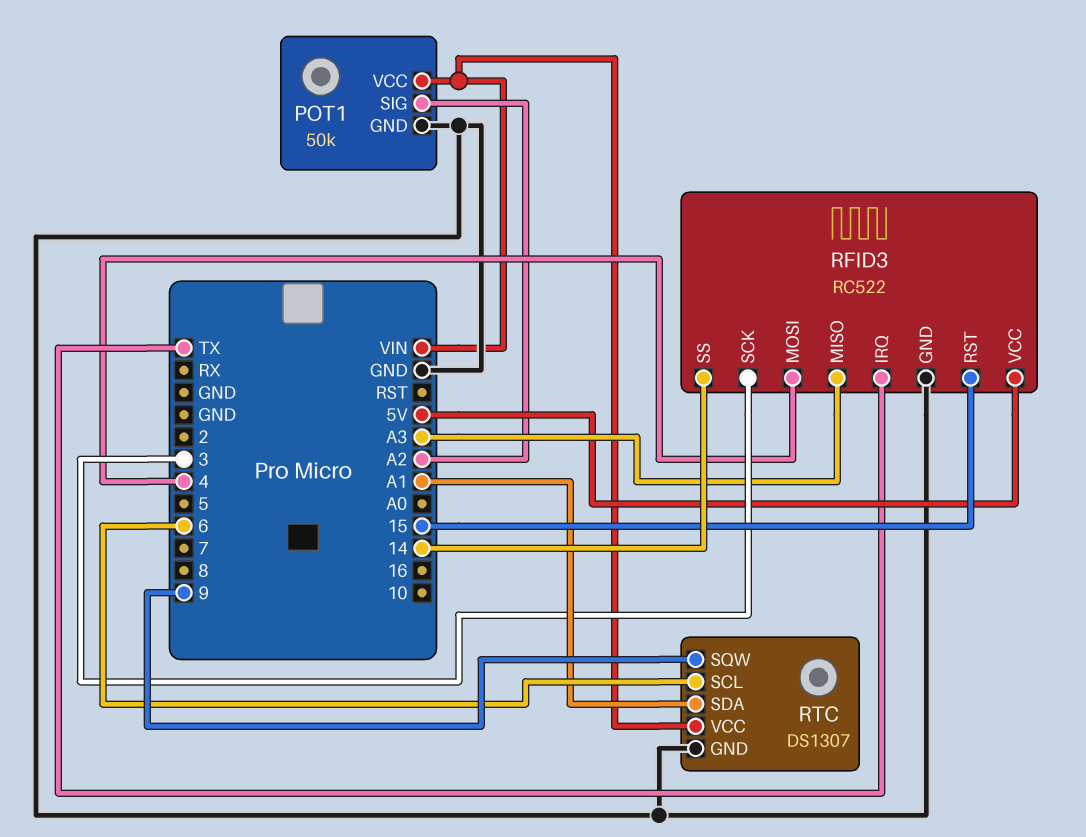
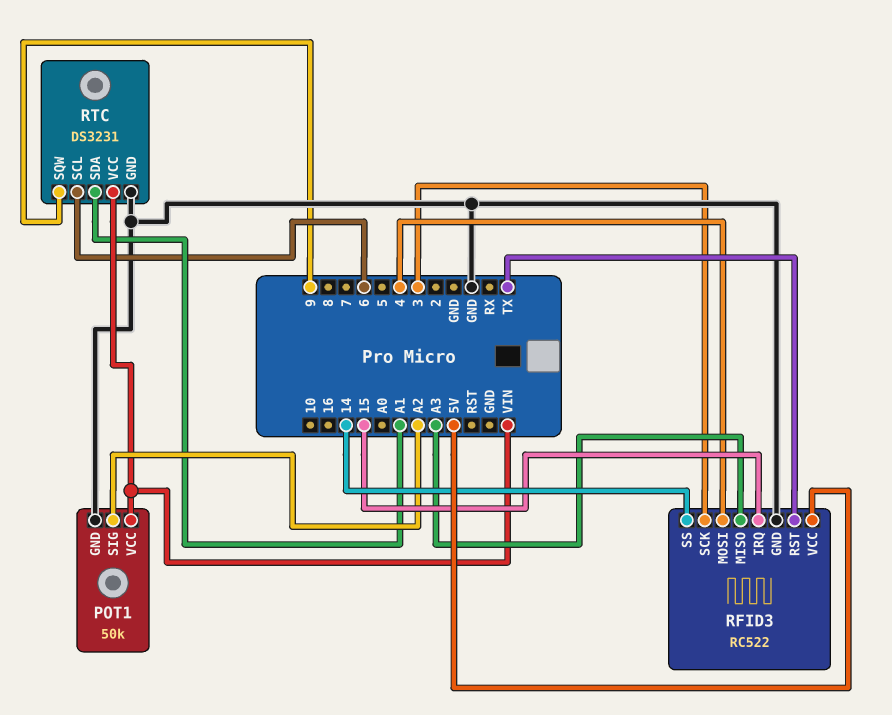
RFID3 pin IRQ: TX -> 15
RFID3 pin RST: 15 -> TX
RTC: DS1307 -> DS3231

